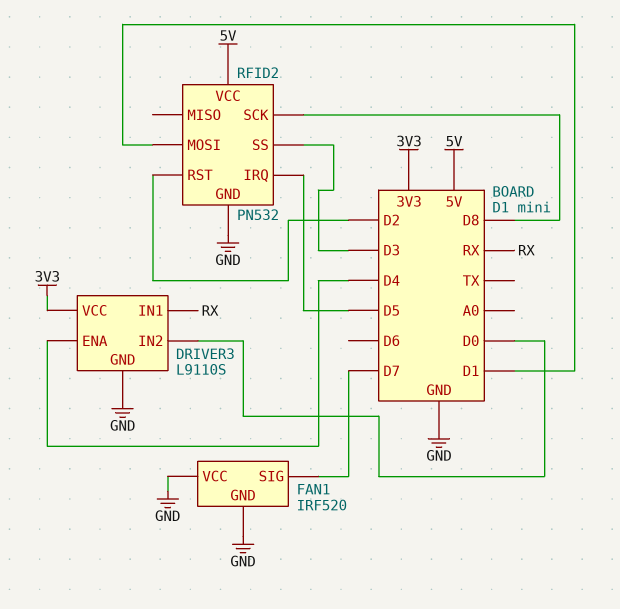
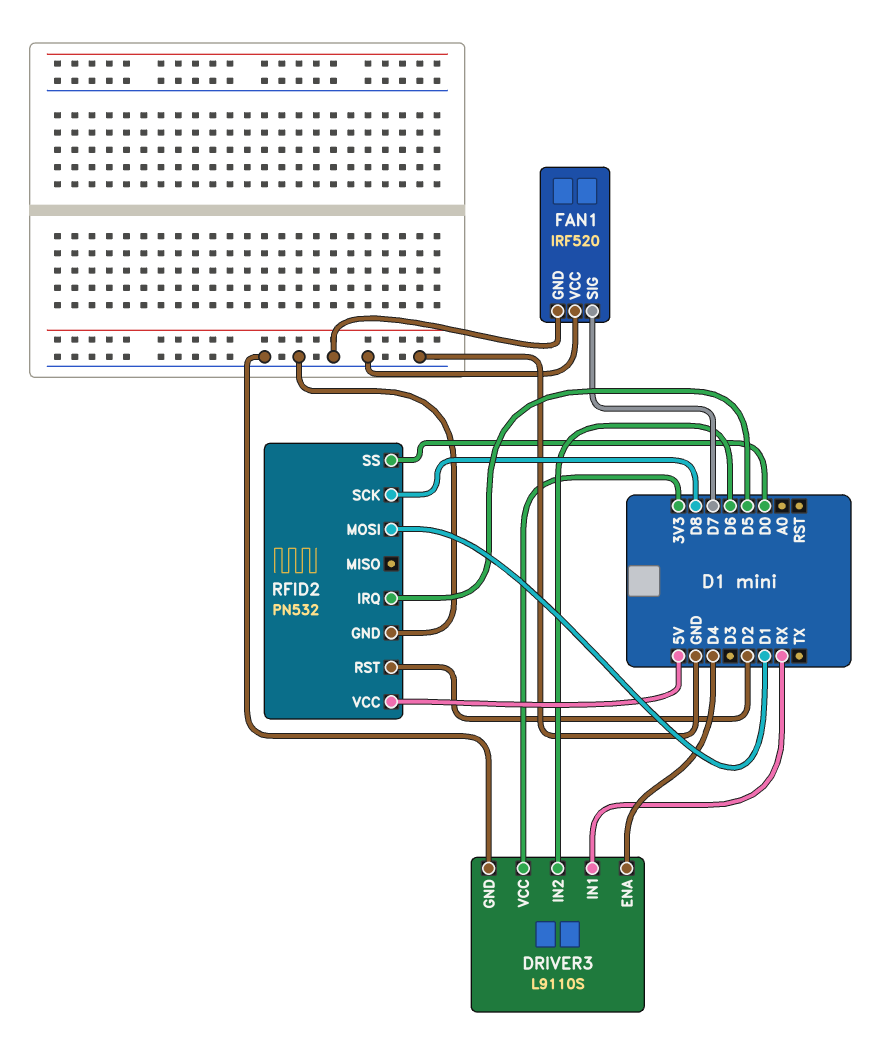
DRIVER3 pin IN2: D0 -> D6
RFID2 pin SS: D3 -> D0

